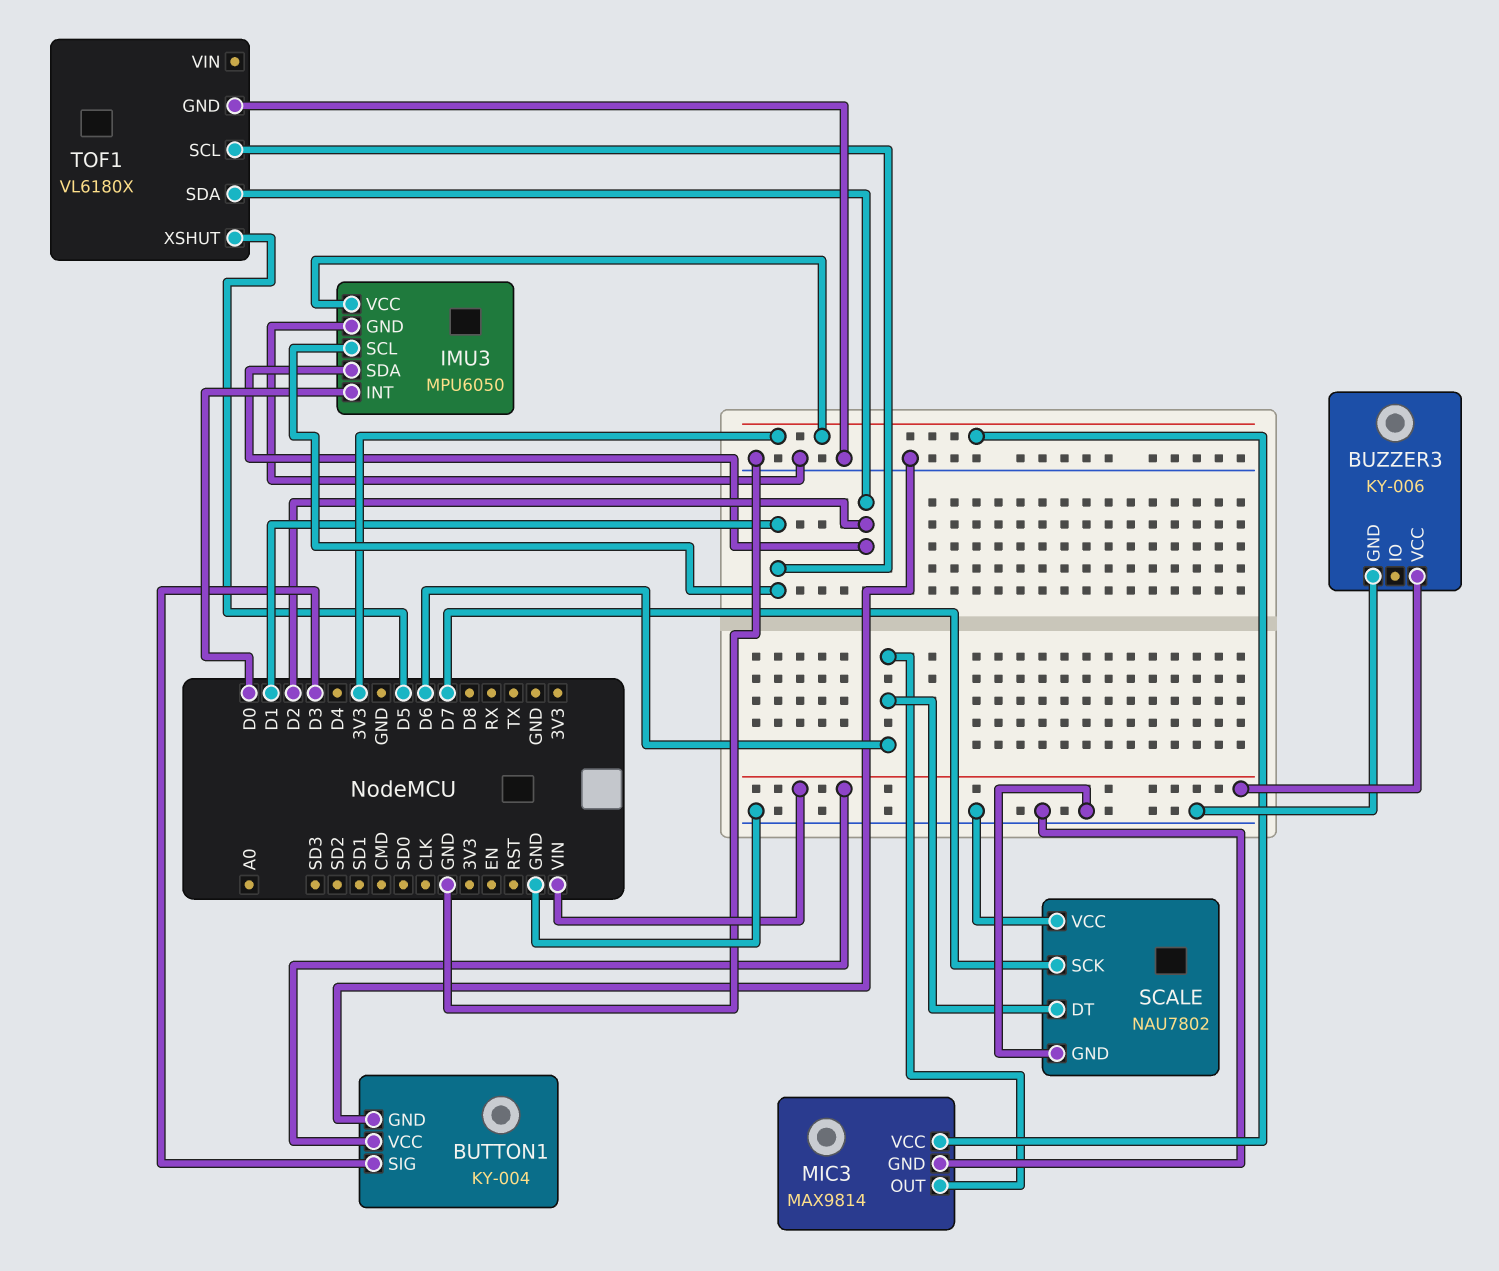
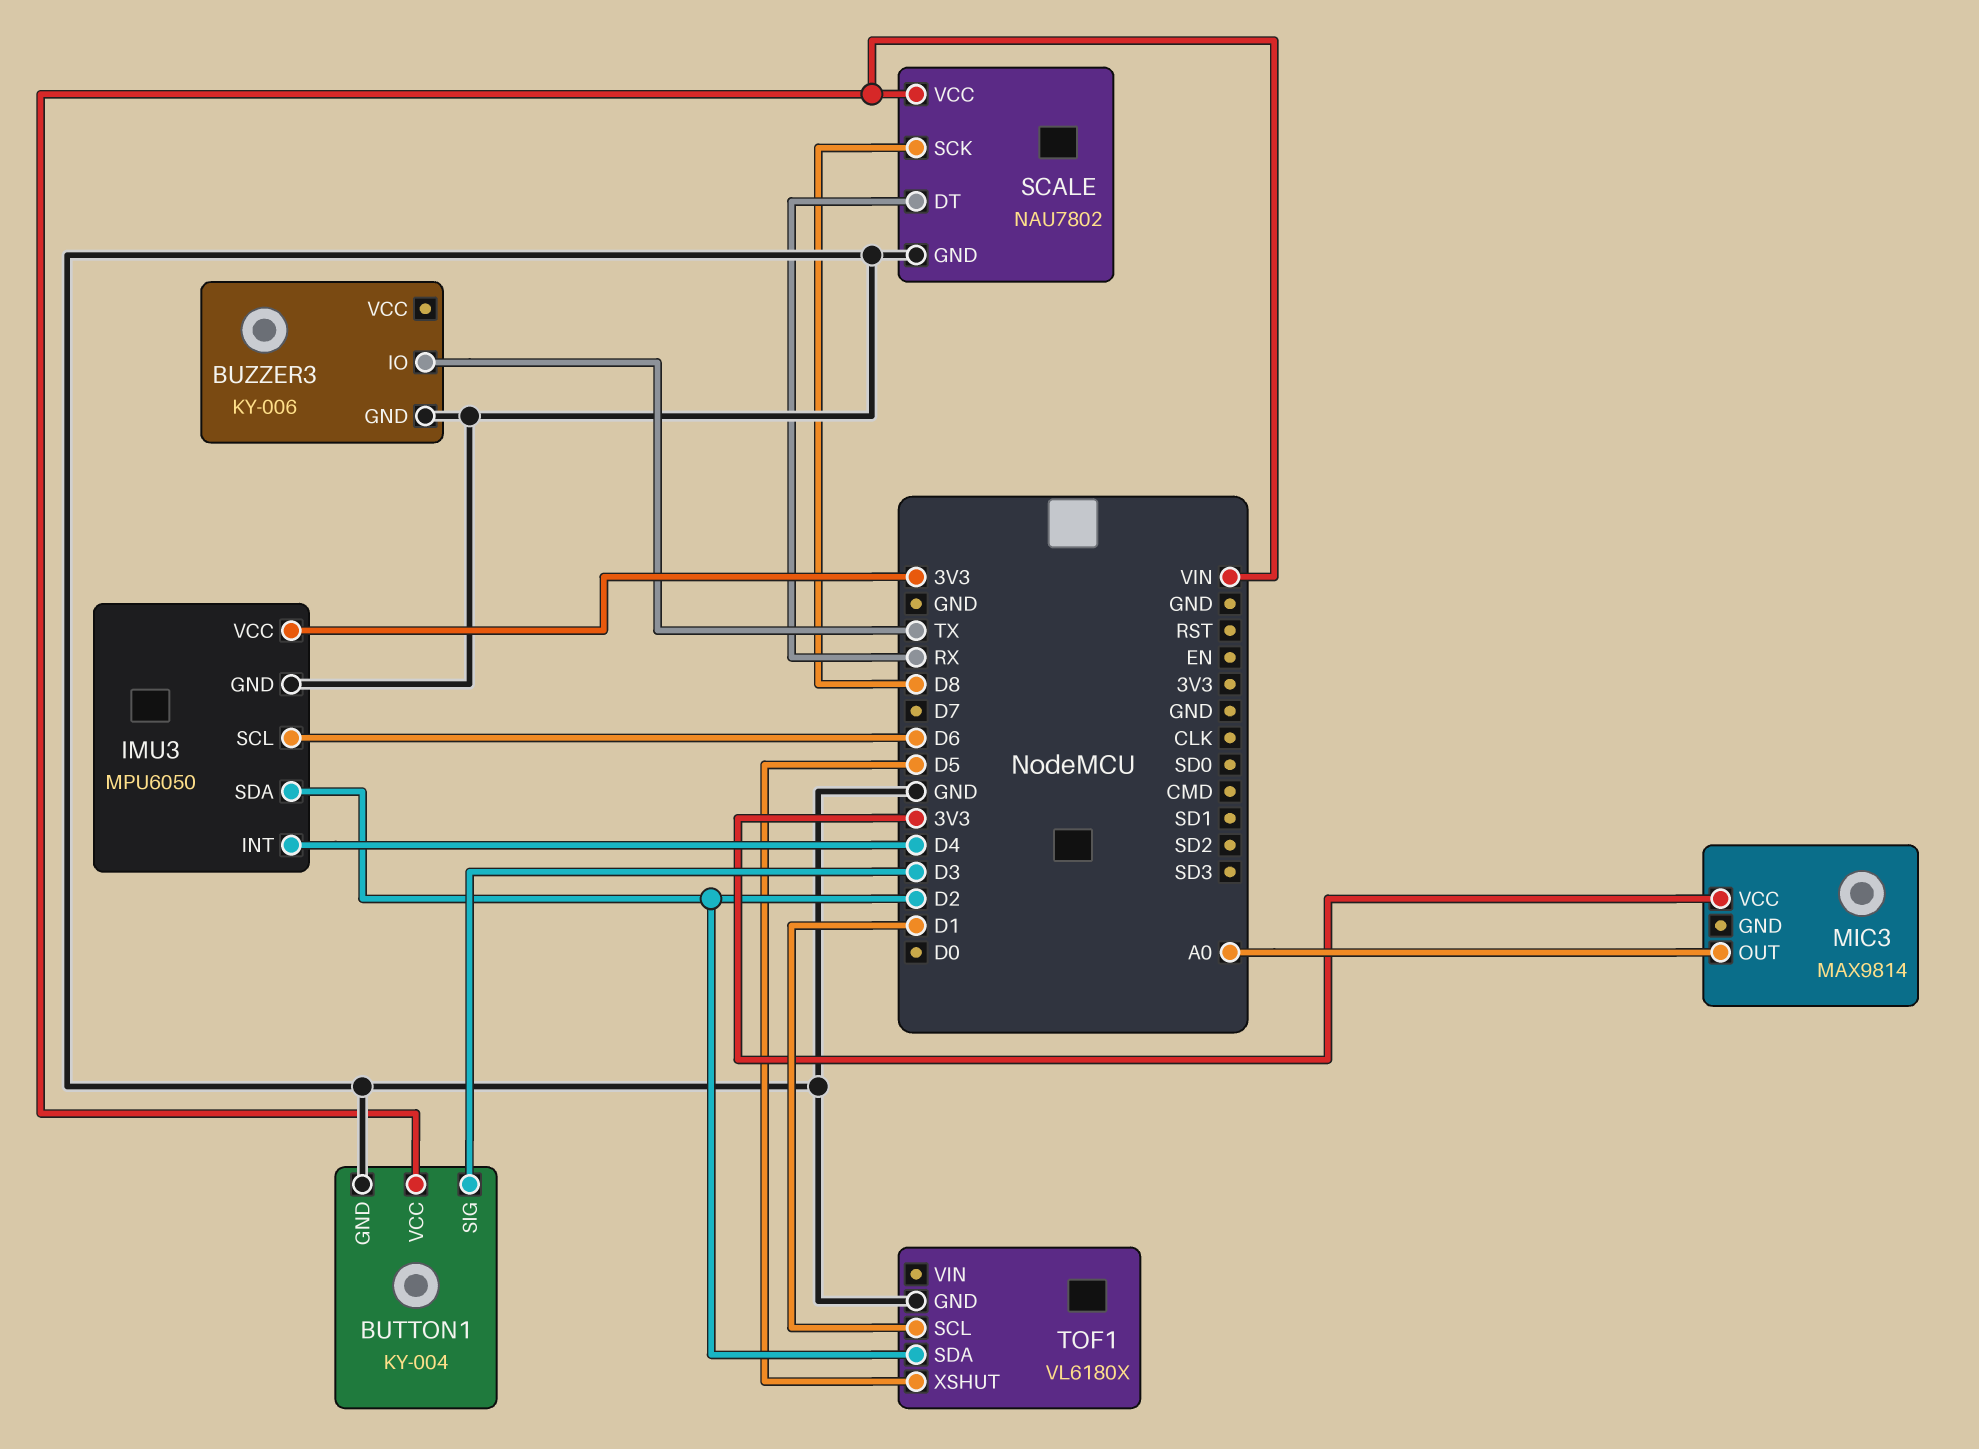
BUZZER3 pin IO: none -> TX
BUZZER3 pin VCC: VIN -> none
IMU3 pin INT: D0 -> D4
IMU3 pin SCL: D1 -> D6
MIC3 pin GND: GND -> none
MIC3 pin OUT: D6 -> A0
SCALE pin DT: D6 -> RX
SCALE pin SCK: D7 -> D8
SCALE pin VCC: GND -> VIN

